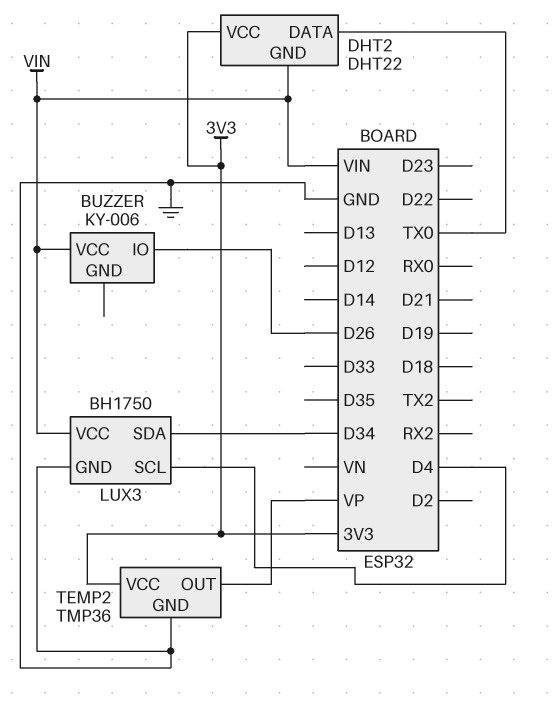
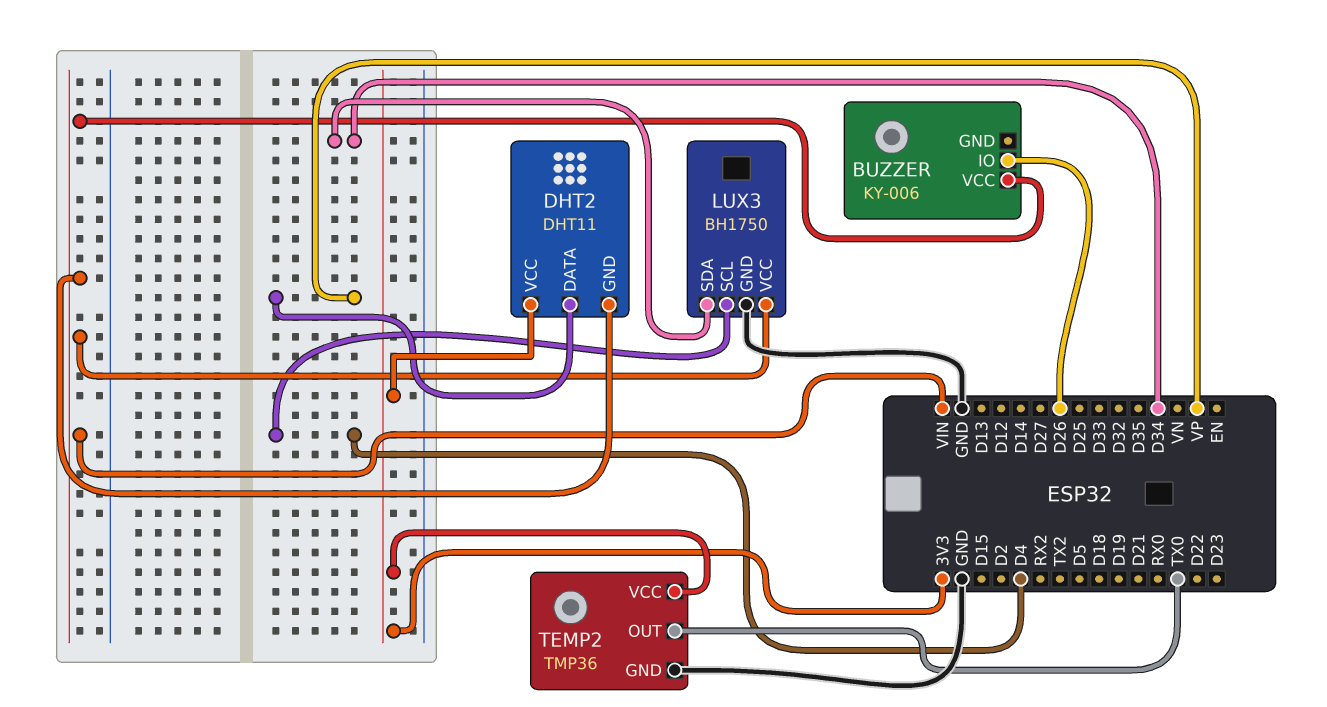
DHT2: DHT22 -> DHT11
DHT2 pin DATA: TX0 -> VP
TEMP2 pin OUT: VP -> TX0

